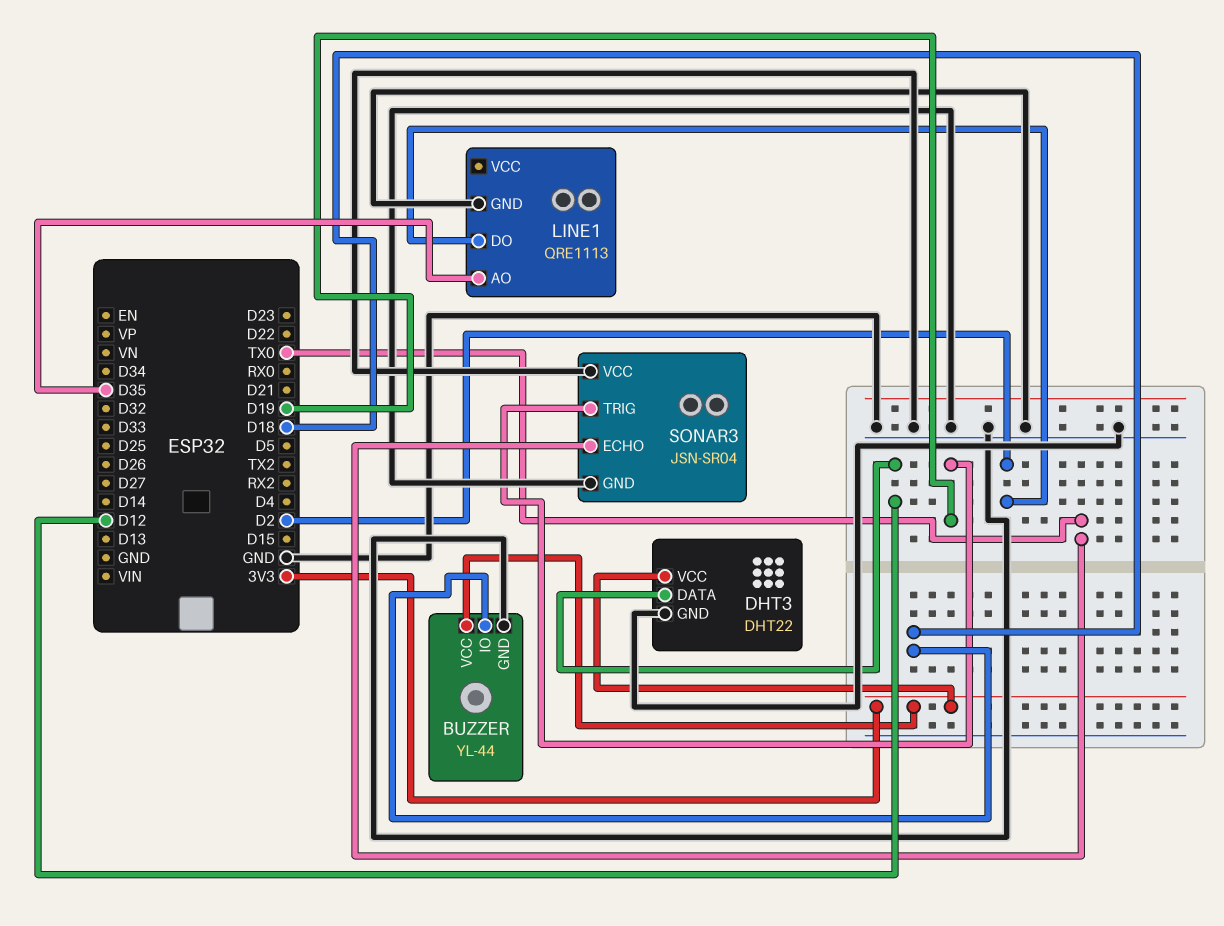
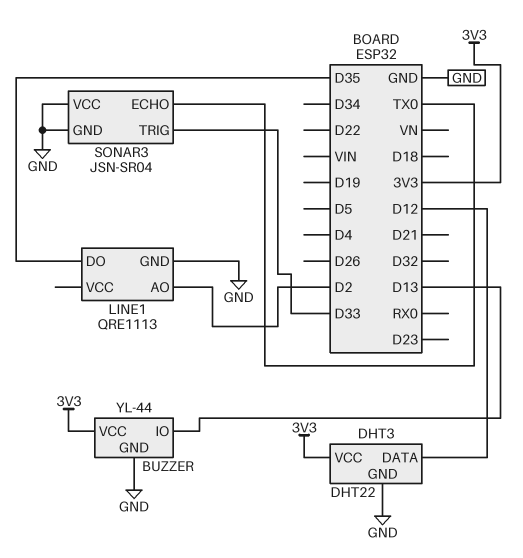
BUZZER pin IO: D18 -> D13
LINE1 pin AO: D35 -> D2
LINE1 pin DO: D2 -> D35
SONAR3 pin TRIG: D19 -> D33

